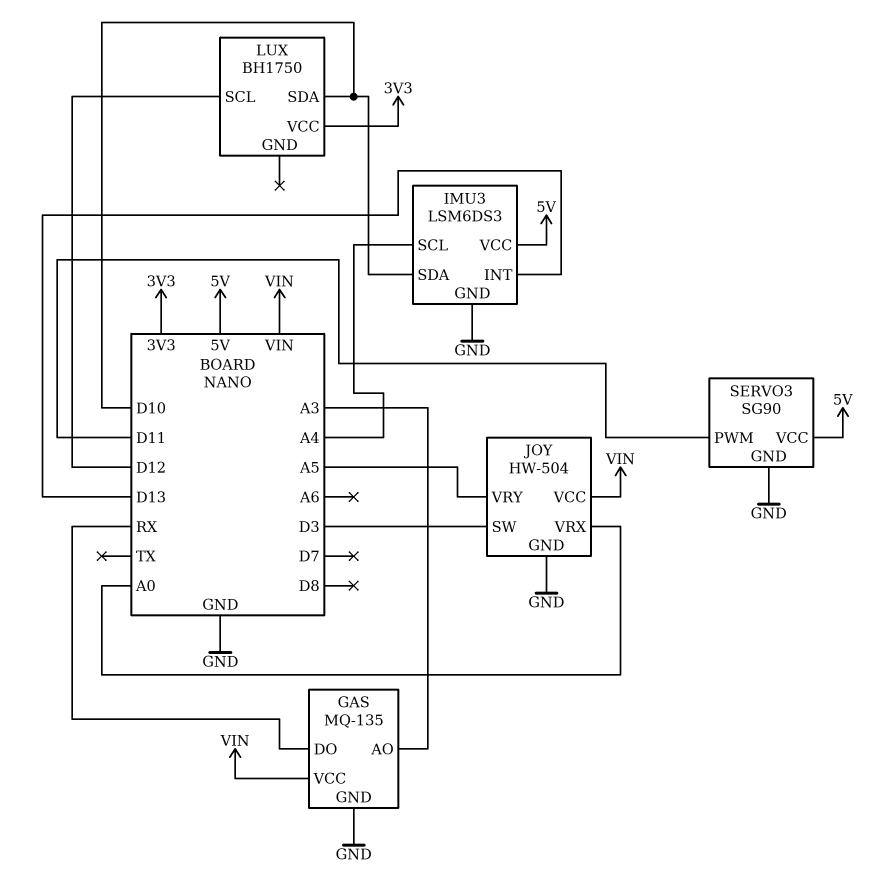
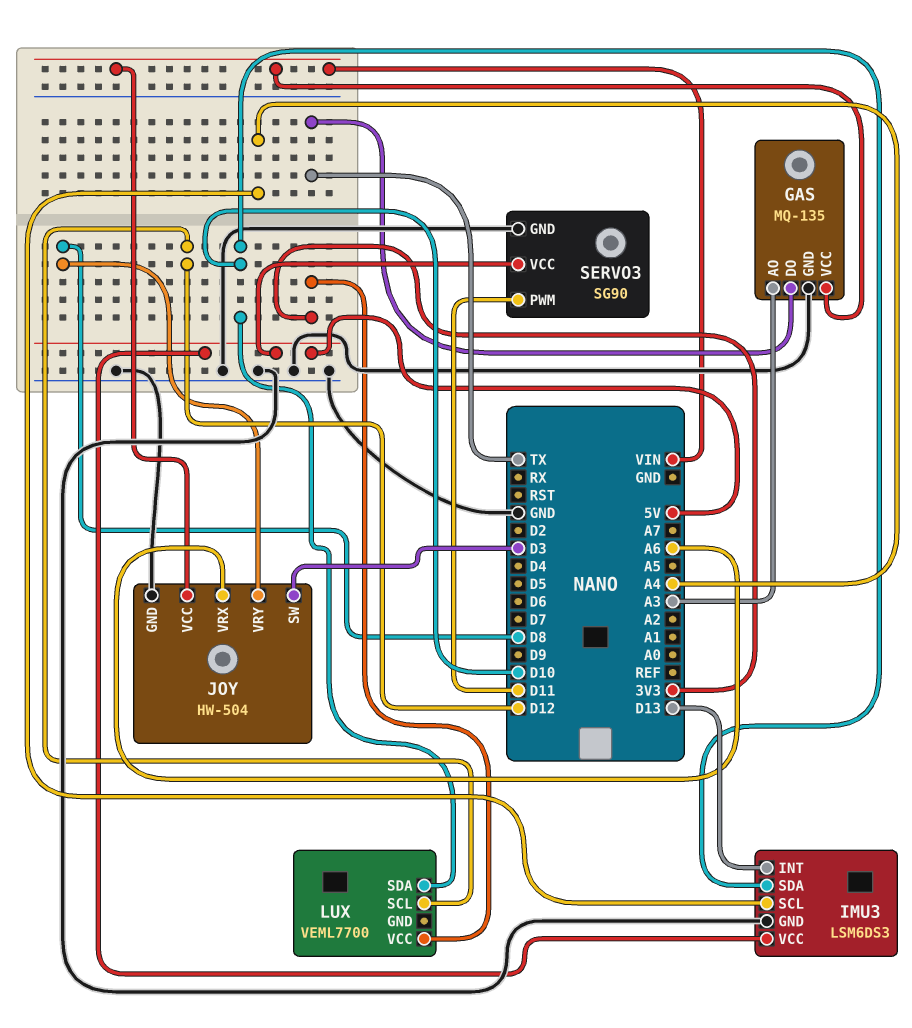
GAS pin DO: RX -> TX
JOY pin VRX: A0 -> A6
JOY pin VRY: A5 -> D8
LUX: BH1750 -> VEML7700

